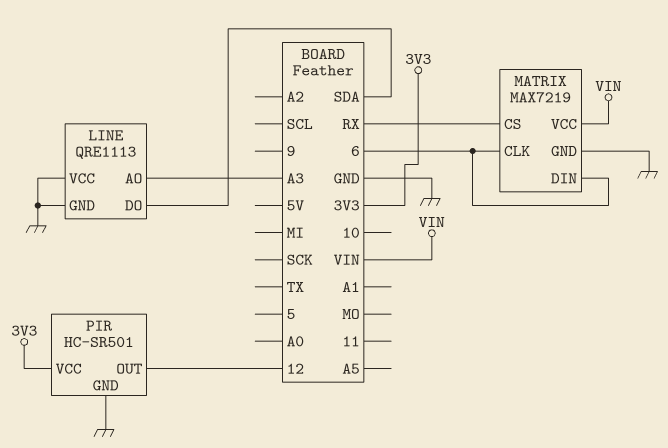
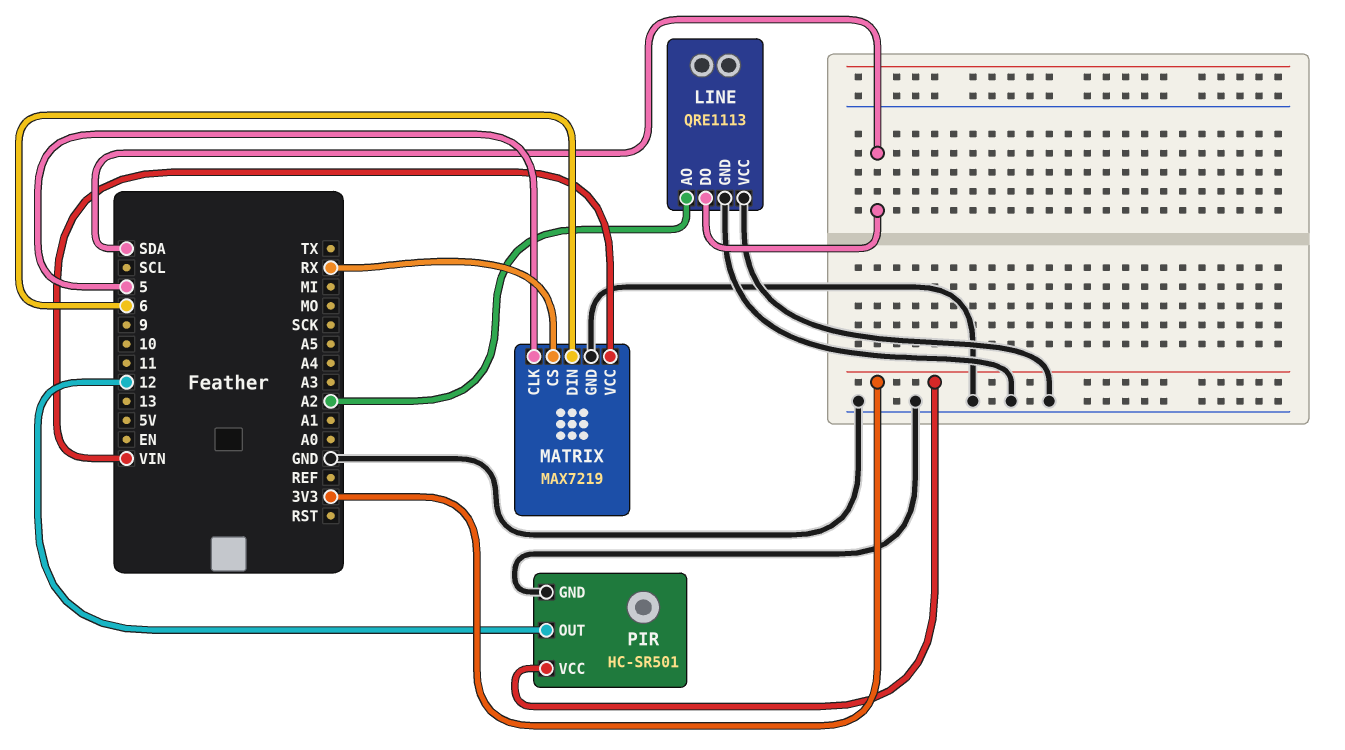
LINE pin AO: A3 -> A2
MATRIX pin CLK: 6 -> 5

